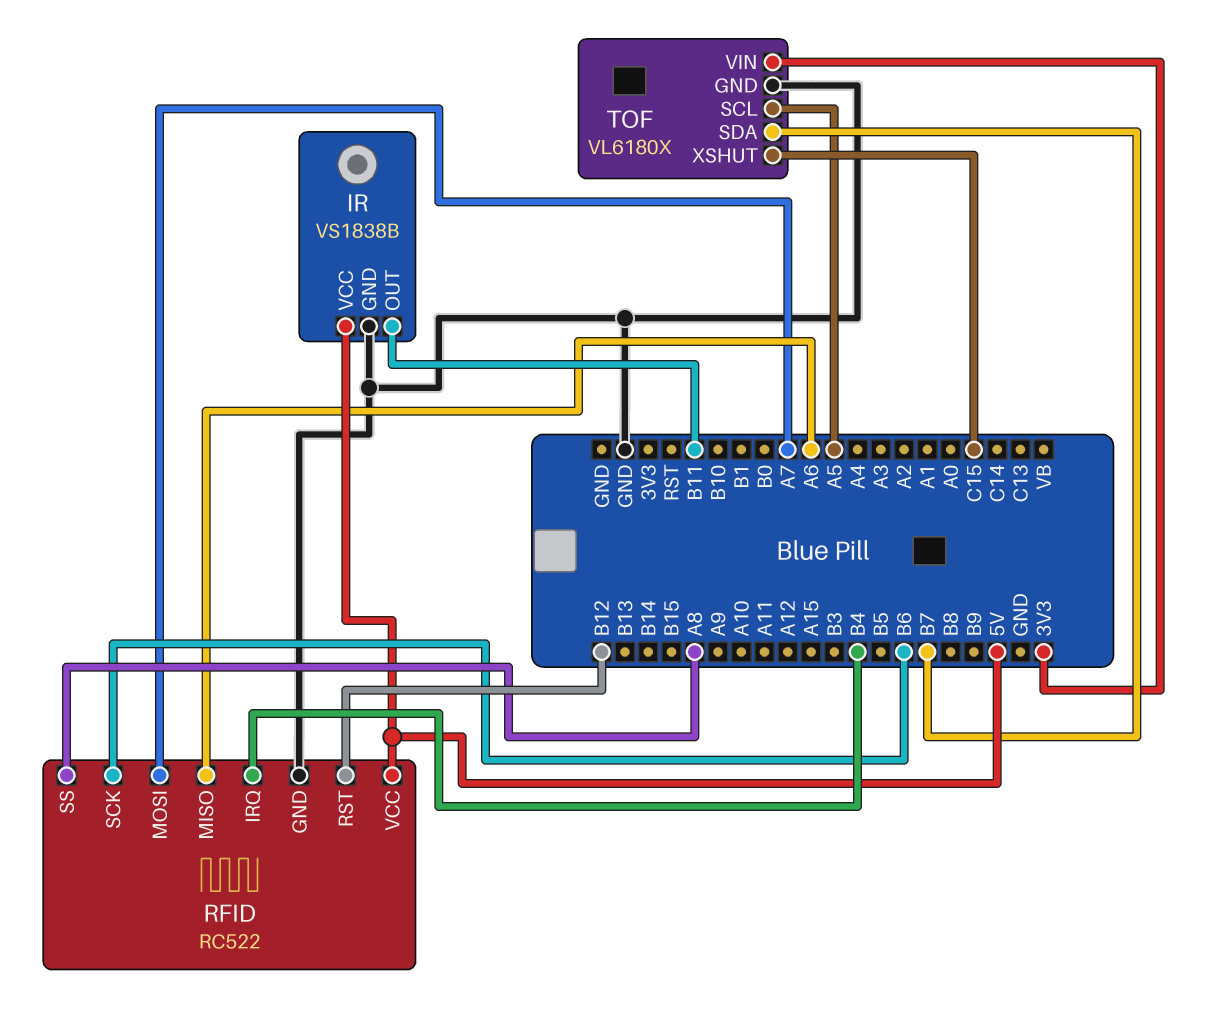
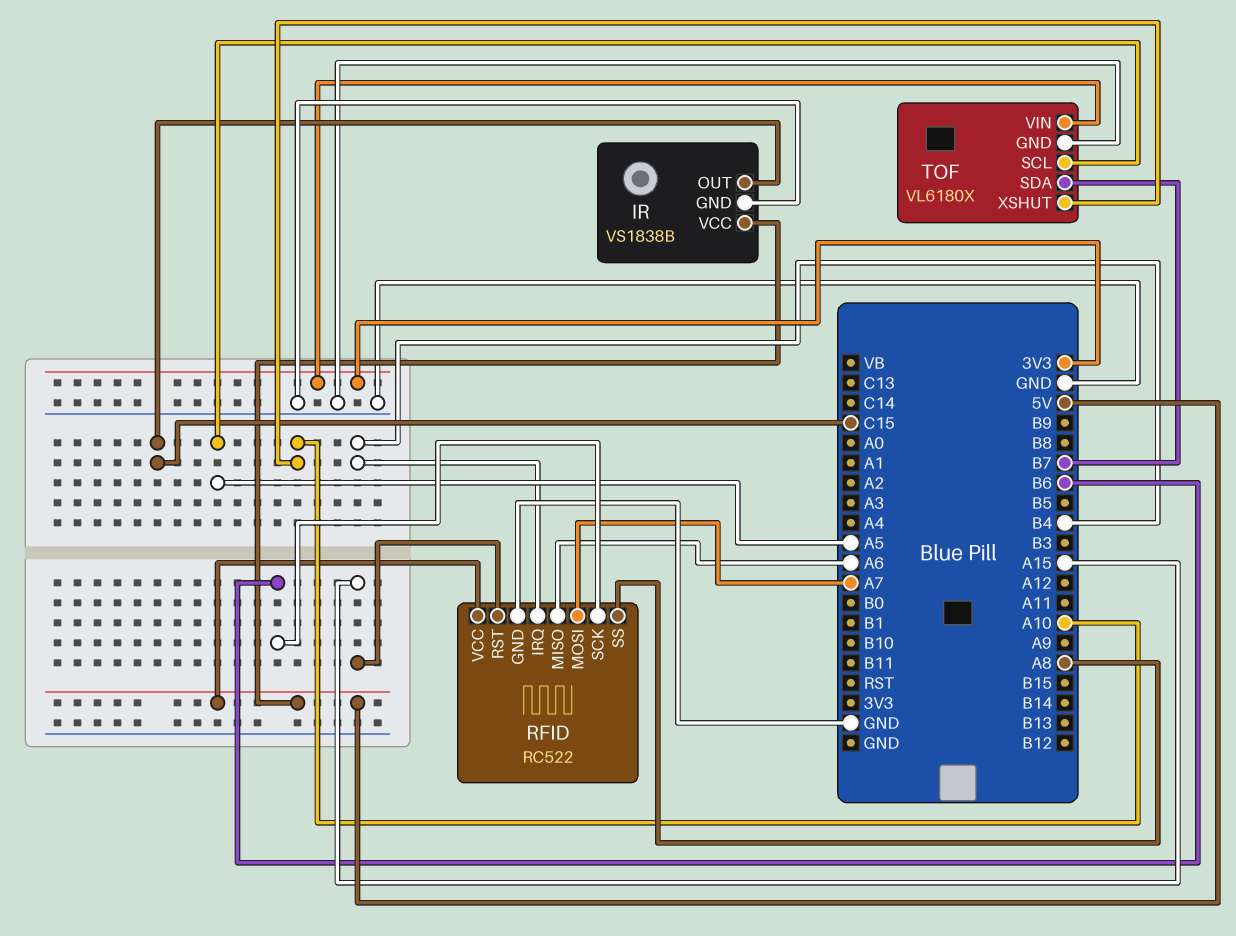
IR pin OUT: B11 -> C15
RFID pin RST: B12 -> A15
TOF pin XSHUT: C15 -> A10

